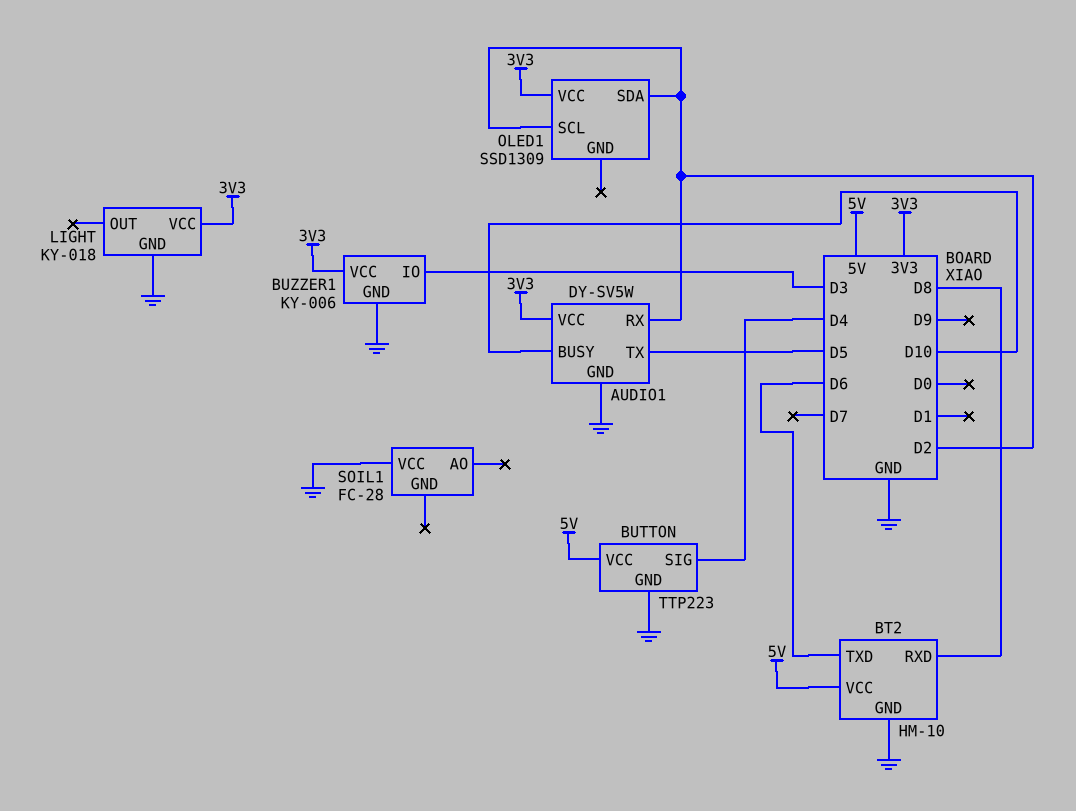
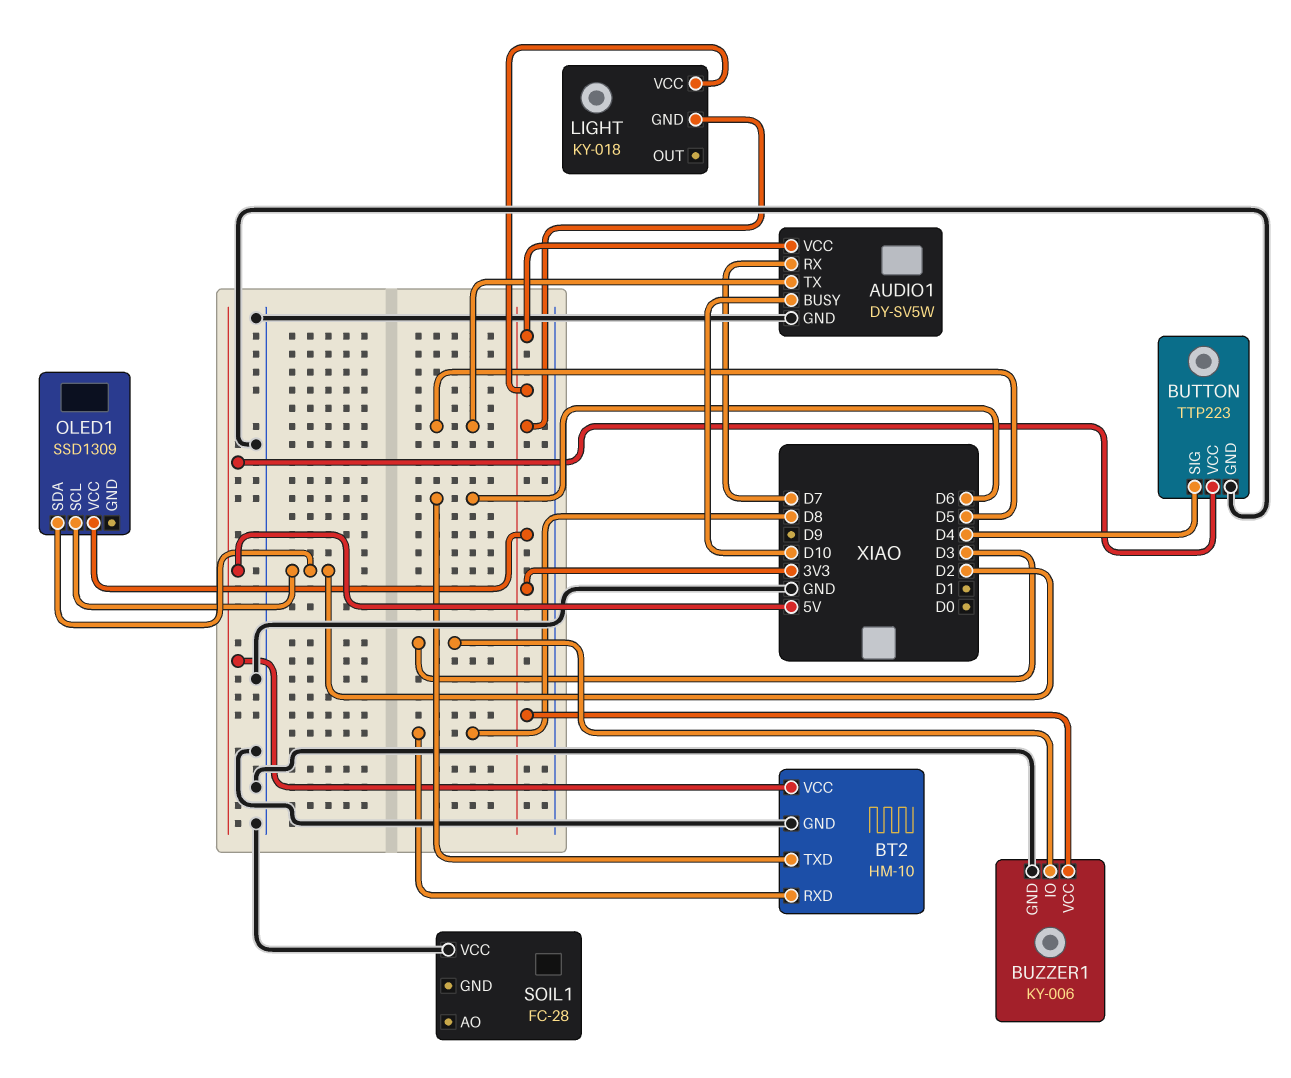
AUDIO1 pin RX: D2 -> D7
LIGHT pin GND: GND -> 3V3

